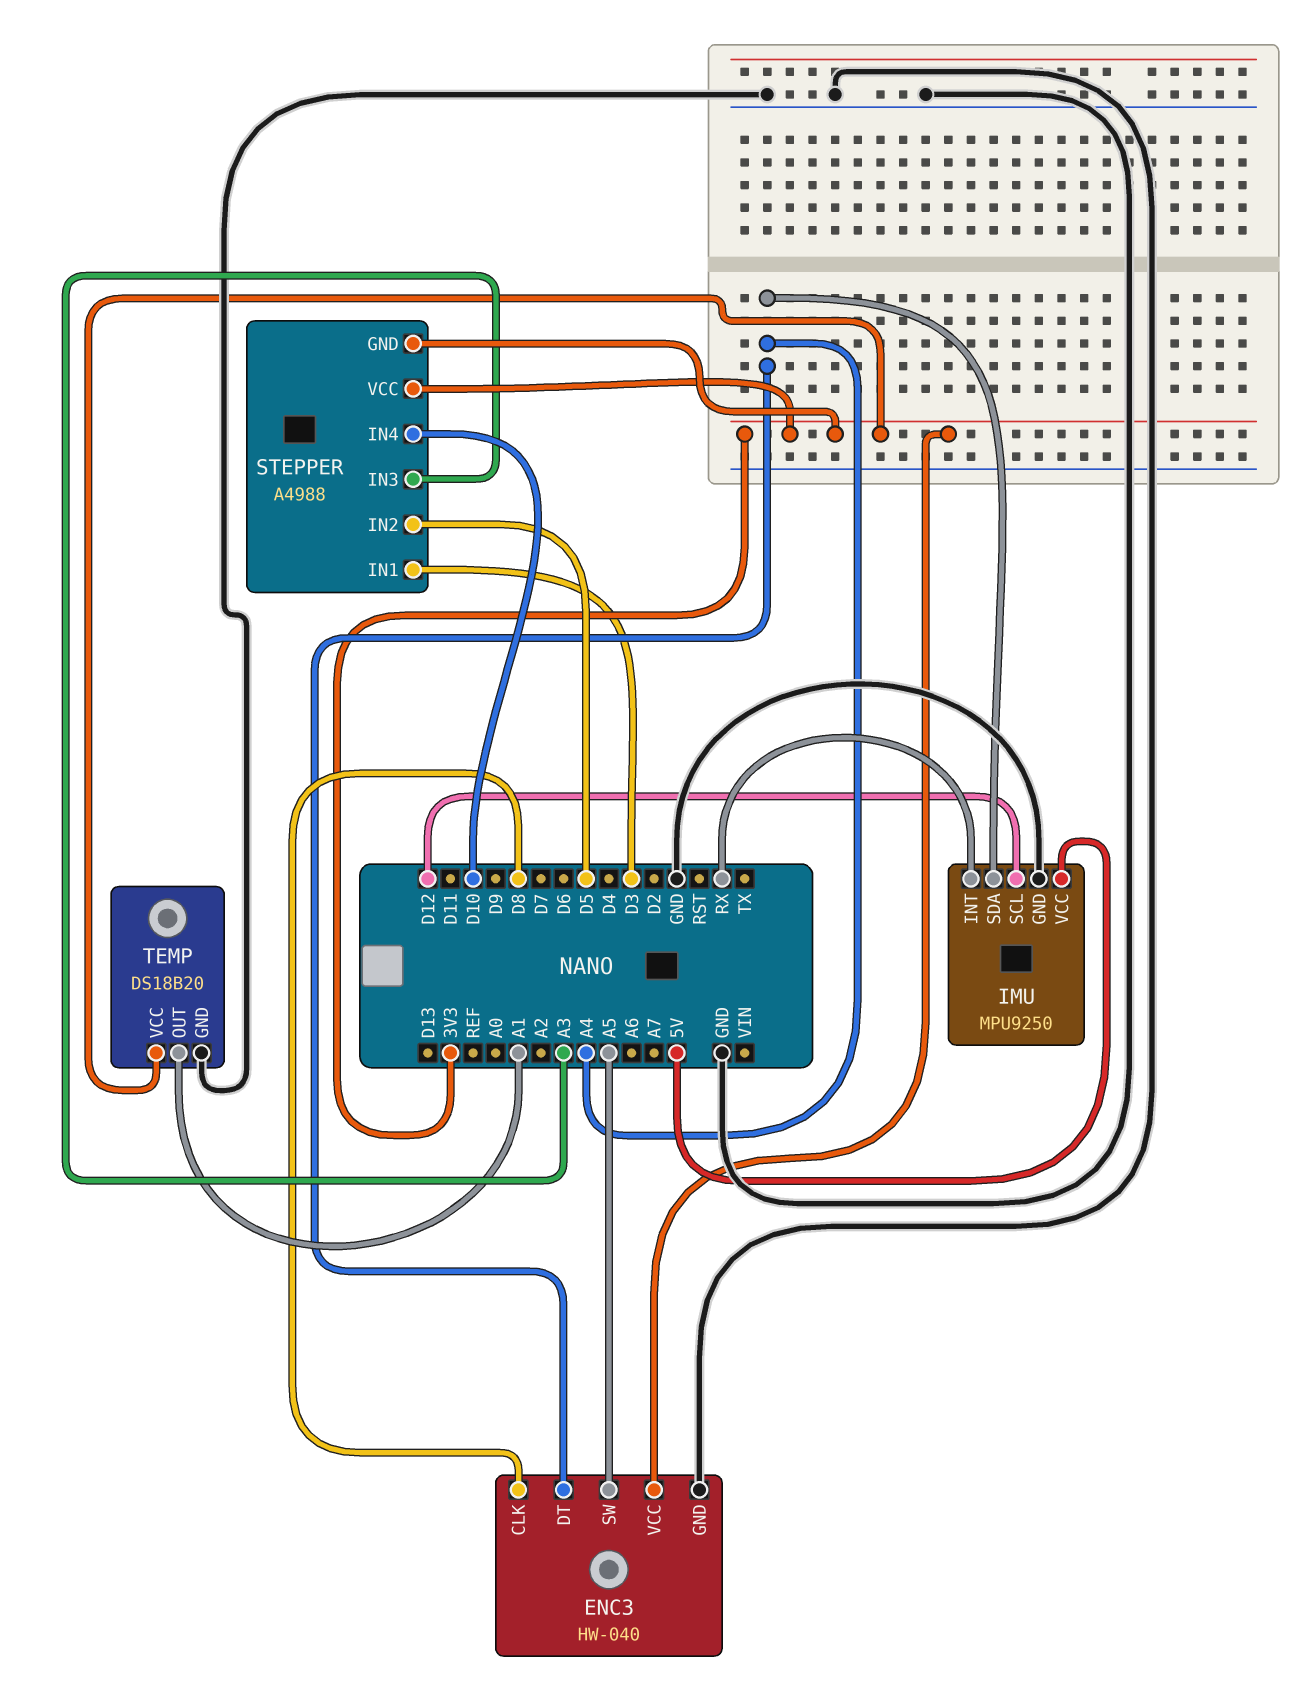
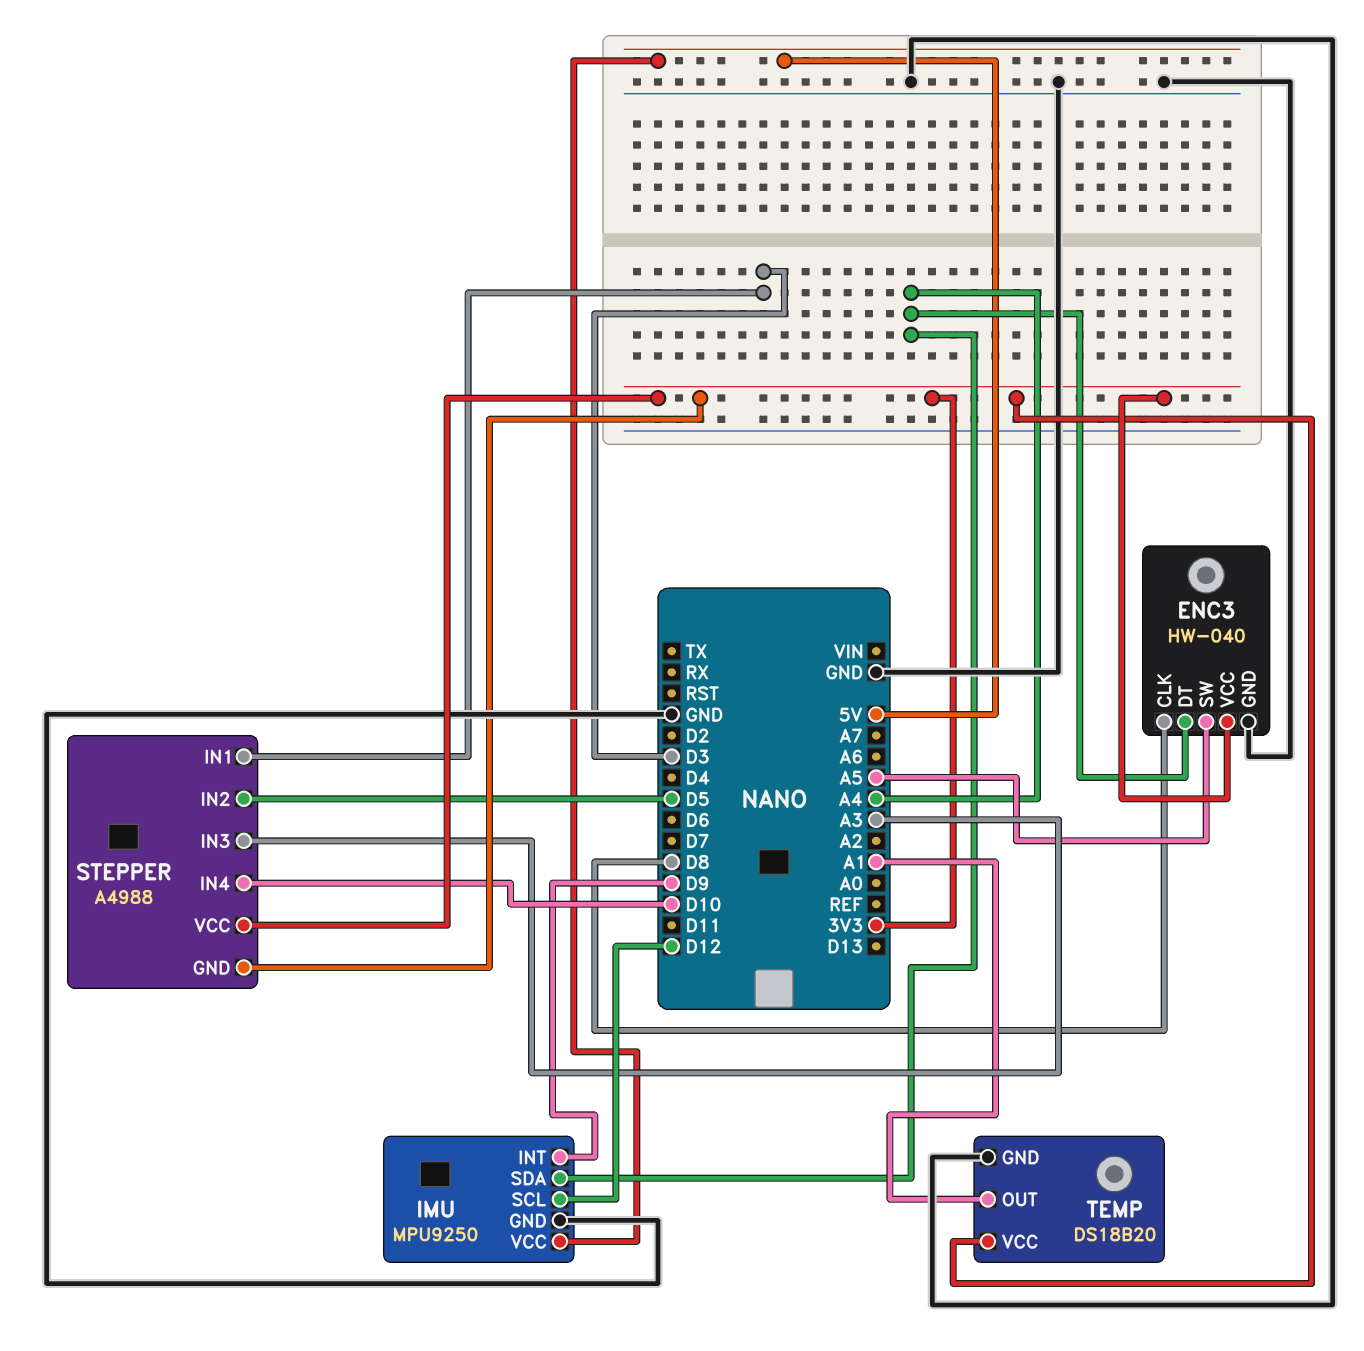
IMU pin INT: RX -> D9

